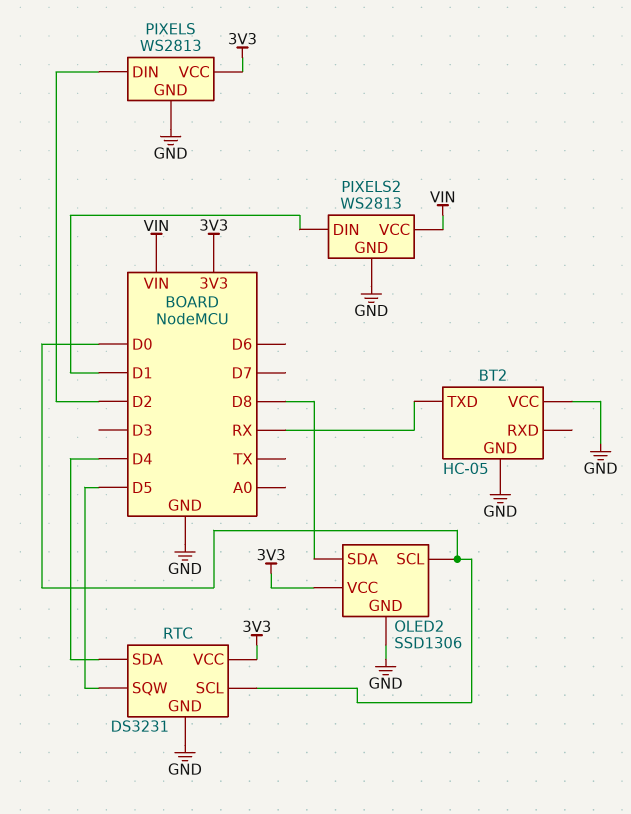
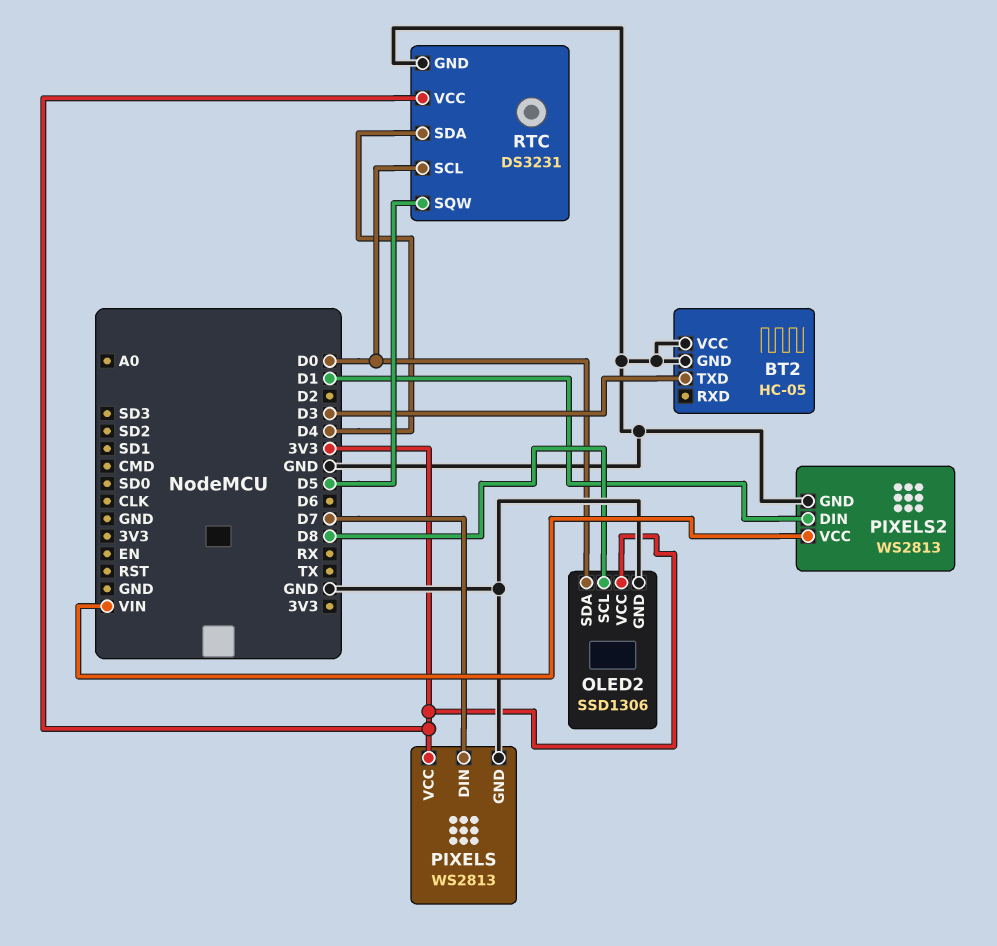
BT2 pin TXD: RX -> D3
OLED2 pin SCL: D0 -> D8
OLED2 pin SDA: D8 -> D0
PIXELS pin DIN: D2 -> D7

